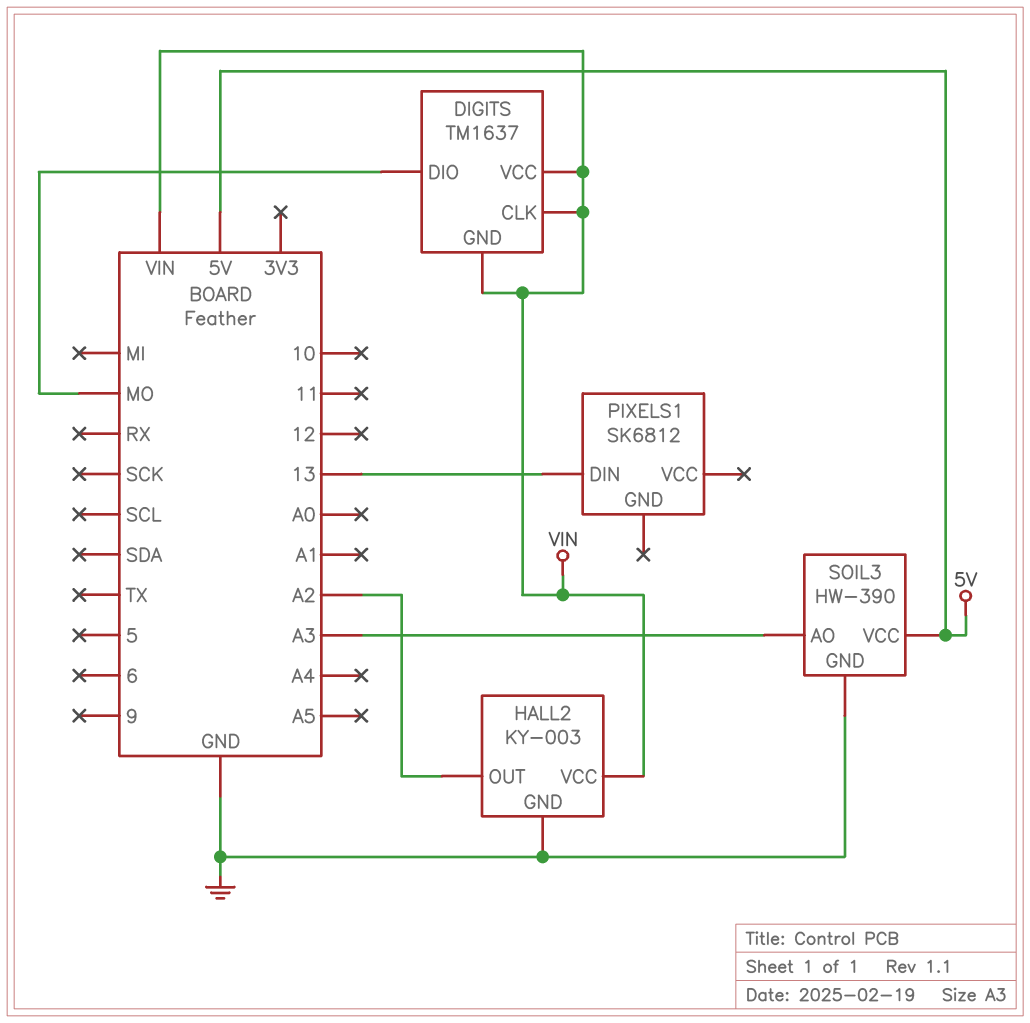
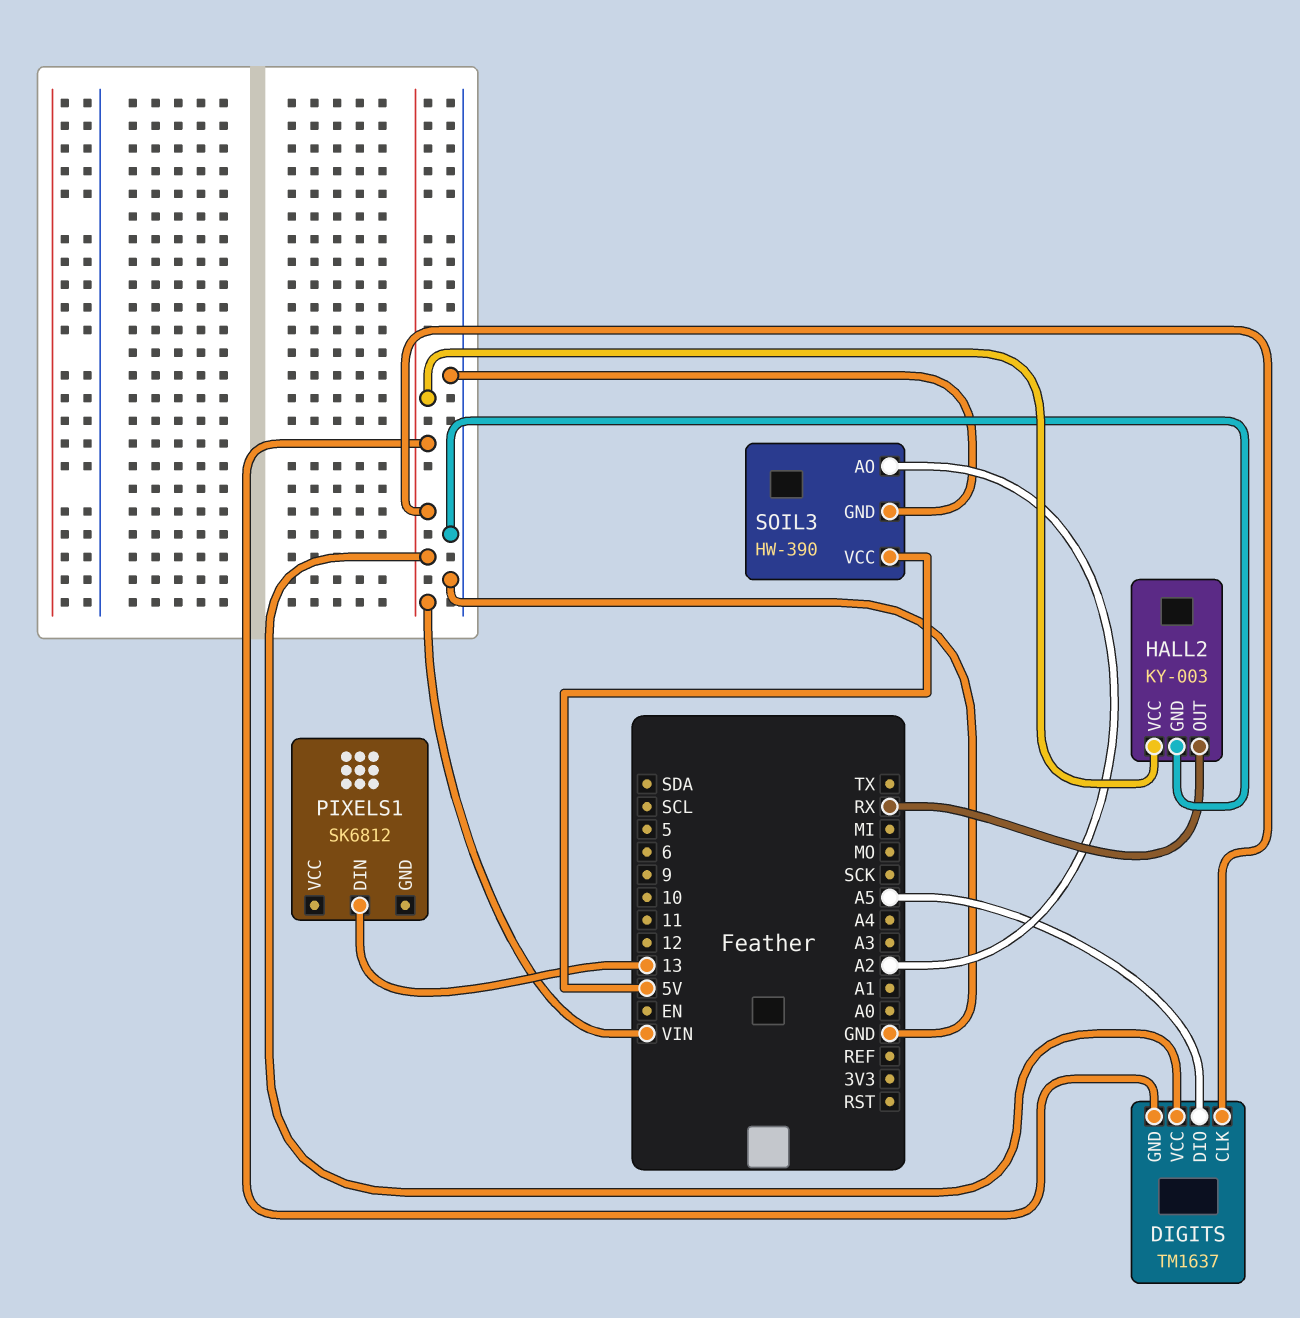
DIGITS pin DIO: MO -> A5
HALL2 pin OUT: A2 -> RX
SOIL3 pin AO: A3 -> A2

